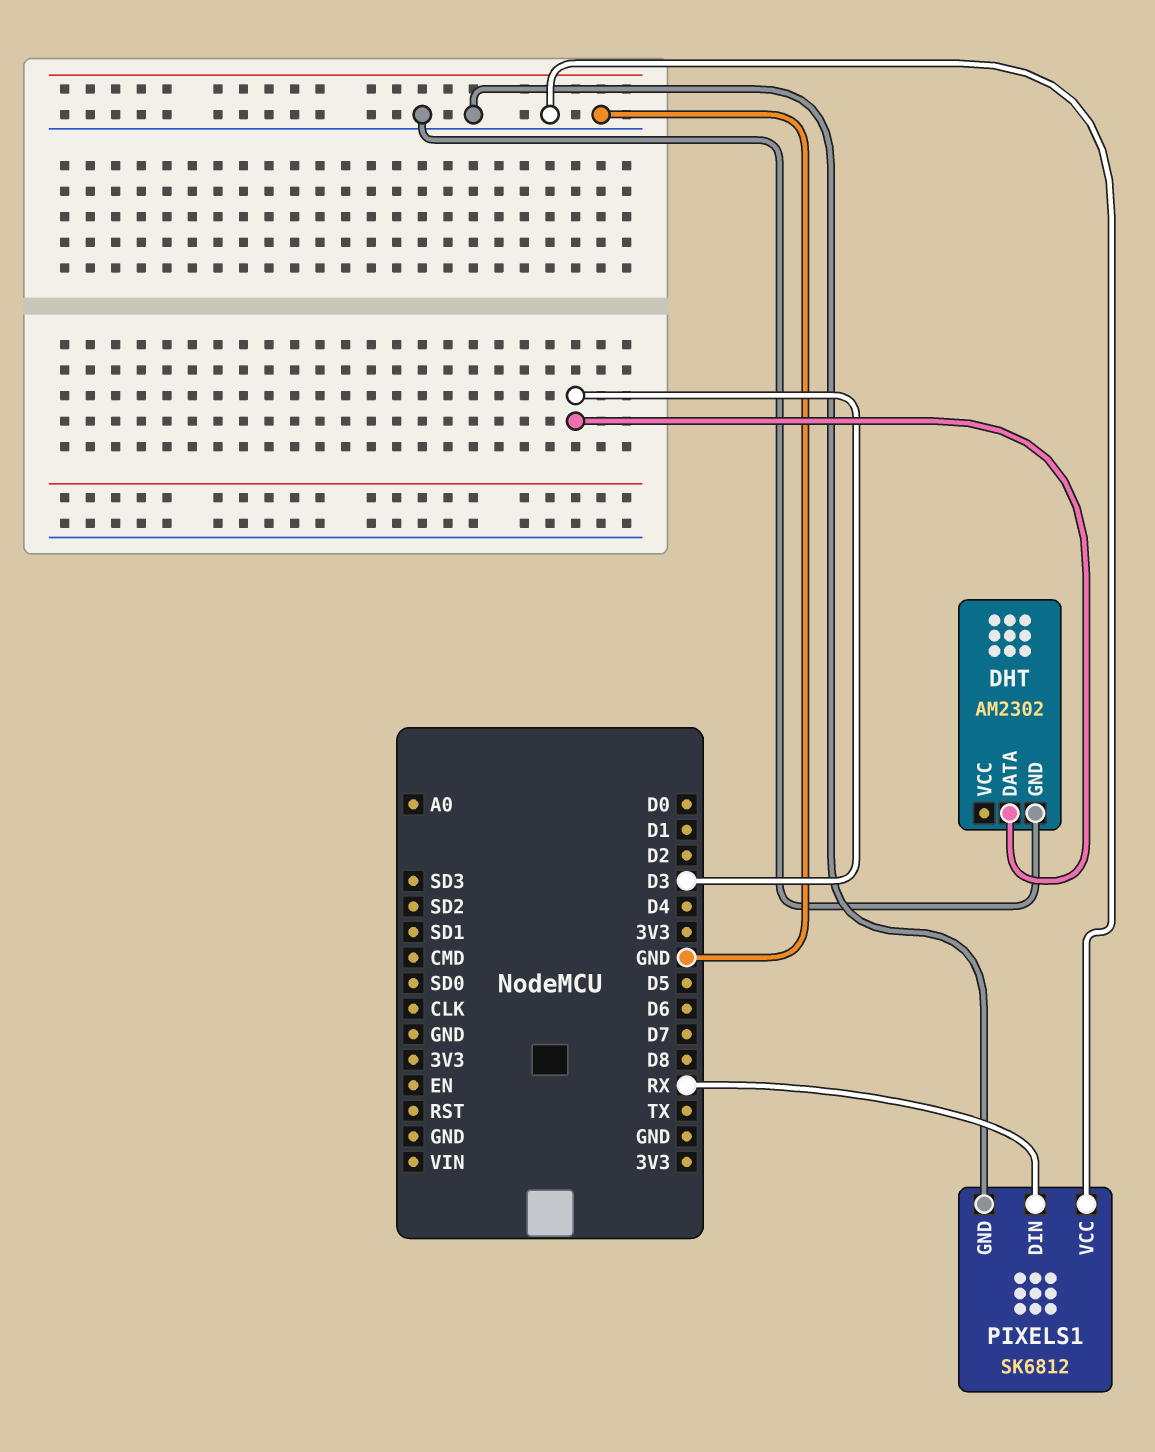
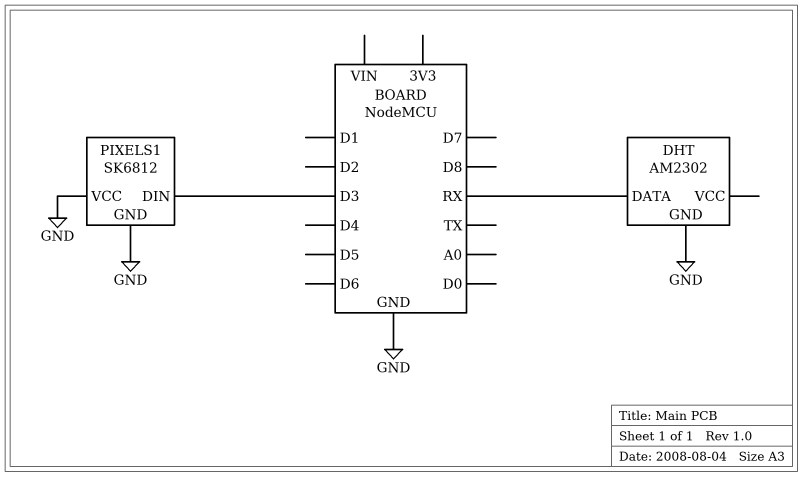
DHT pin DATA: D3 -> RX
PIXELS1 pin DIN: RX -> D3

